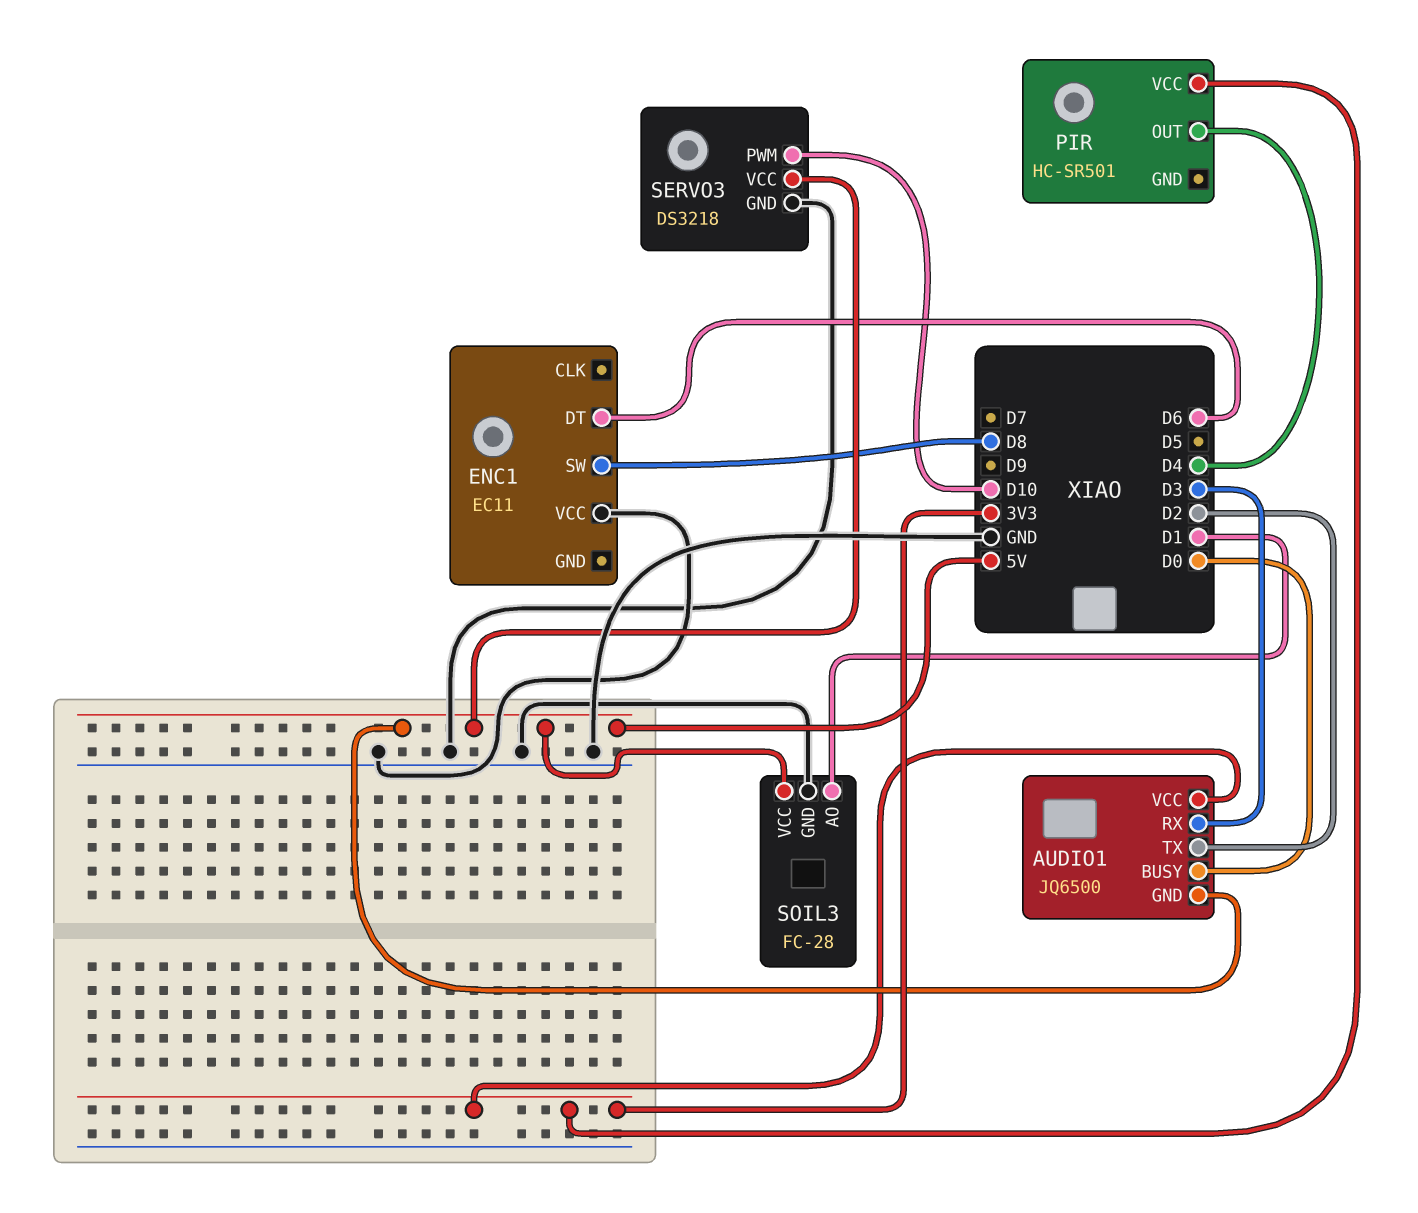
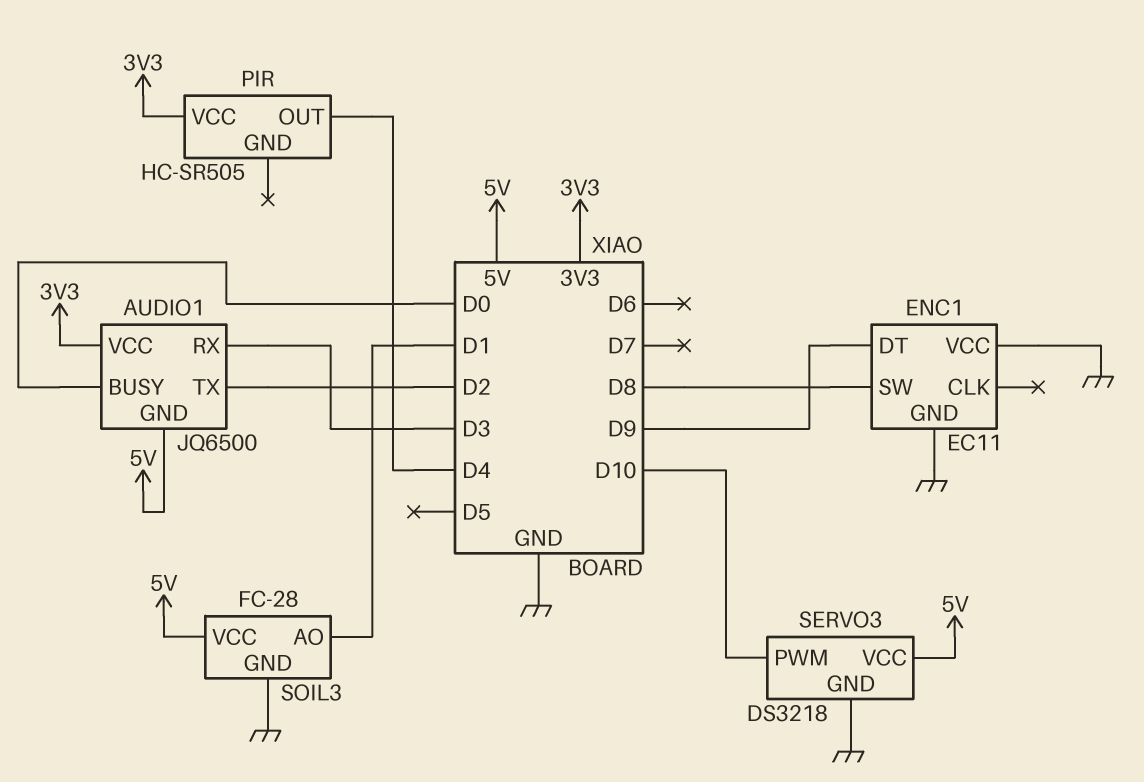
ENC1 pin DT: D6 -> D9
ENC1 pin GND: none -> GND
PIR: HC-SR501 -> HC-SR505

